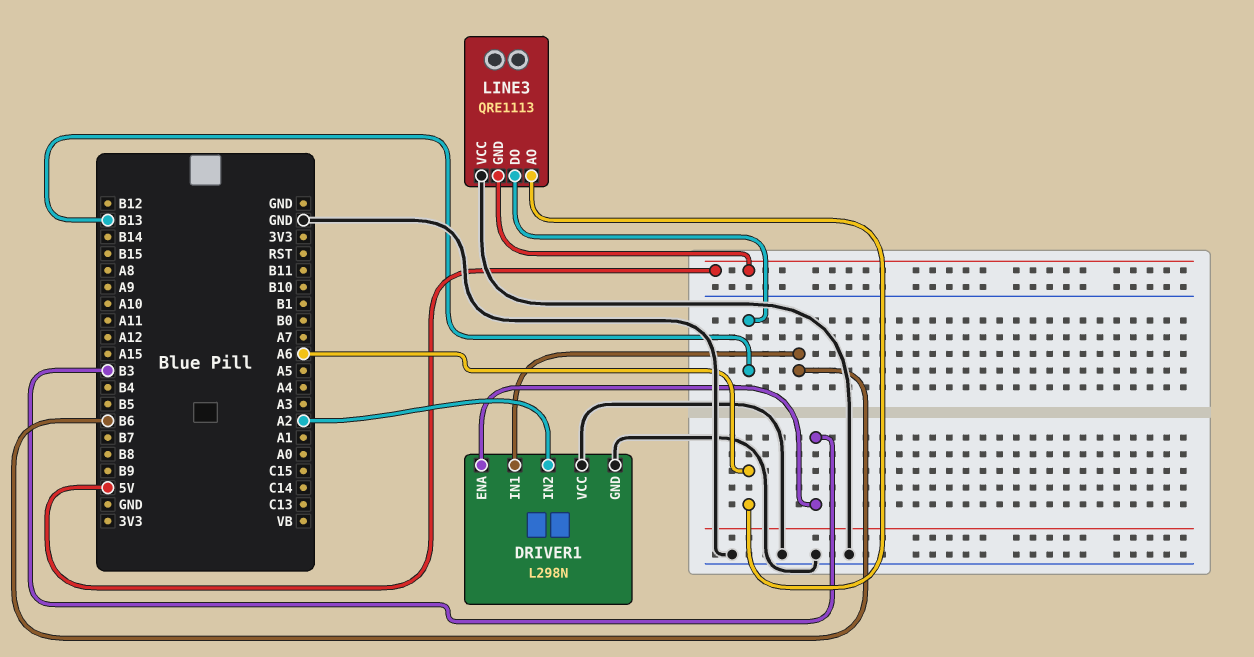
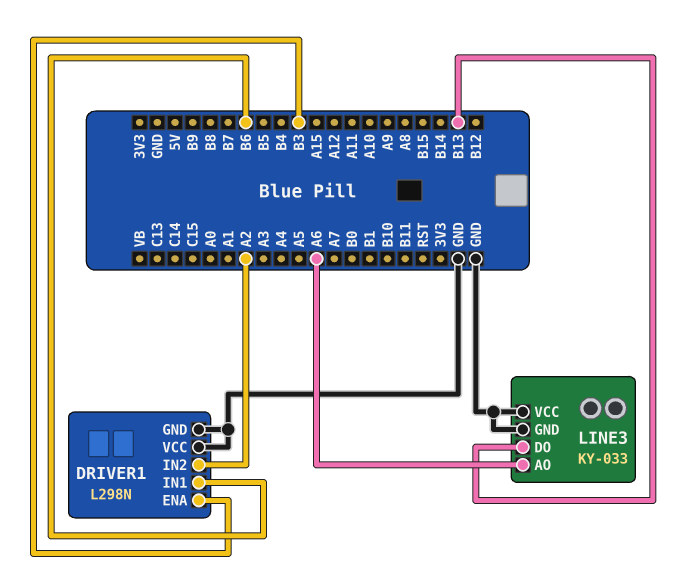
LINE3: QRE1113 -> KY-033
LINE3 pin GND: 5V -> GND

